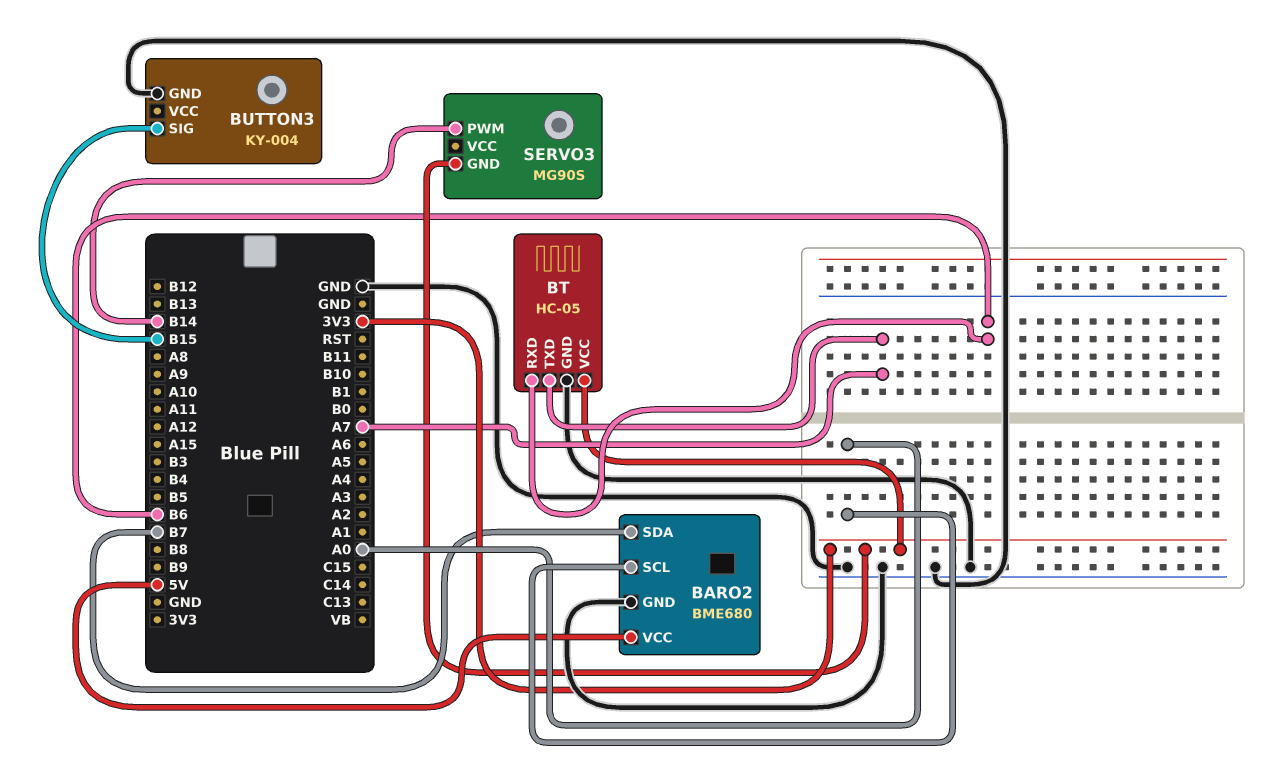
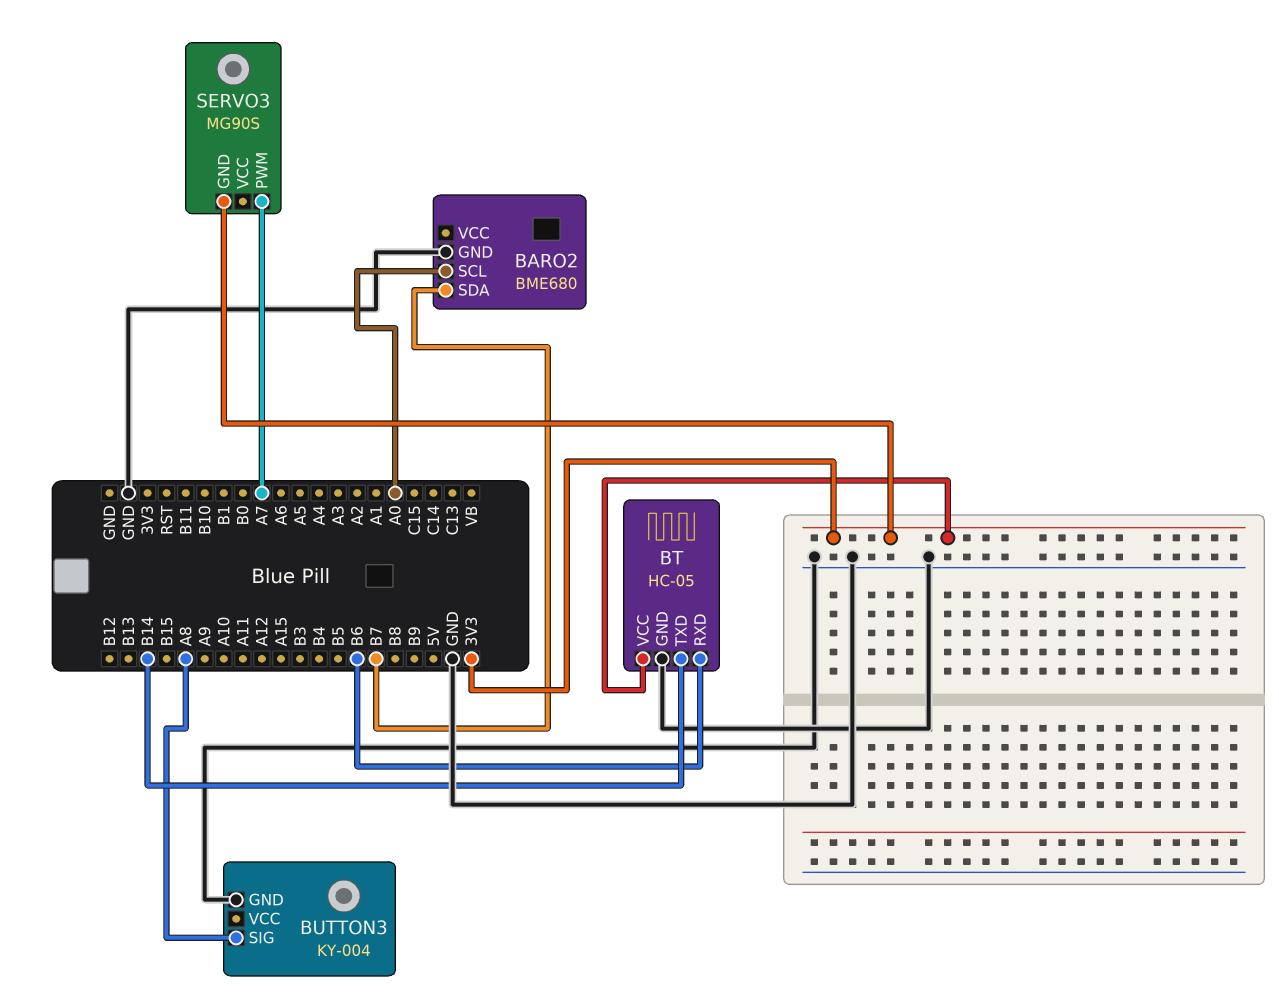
BARO2 pin VCC: 5V -> none
BT pin TXD: A7 -> B14
BUTTON3 pin SIG: B15 -> A8
SERVO3 pin PWM: B14 -> A7

